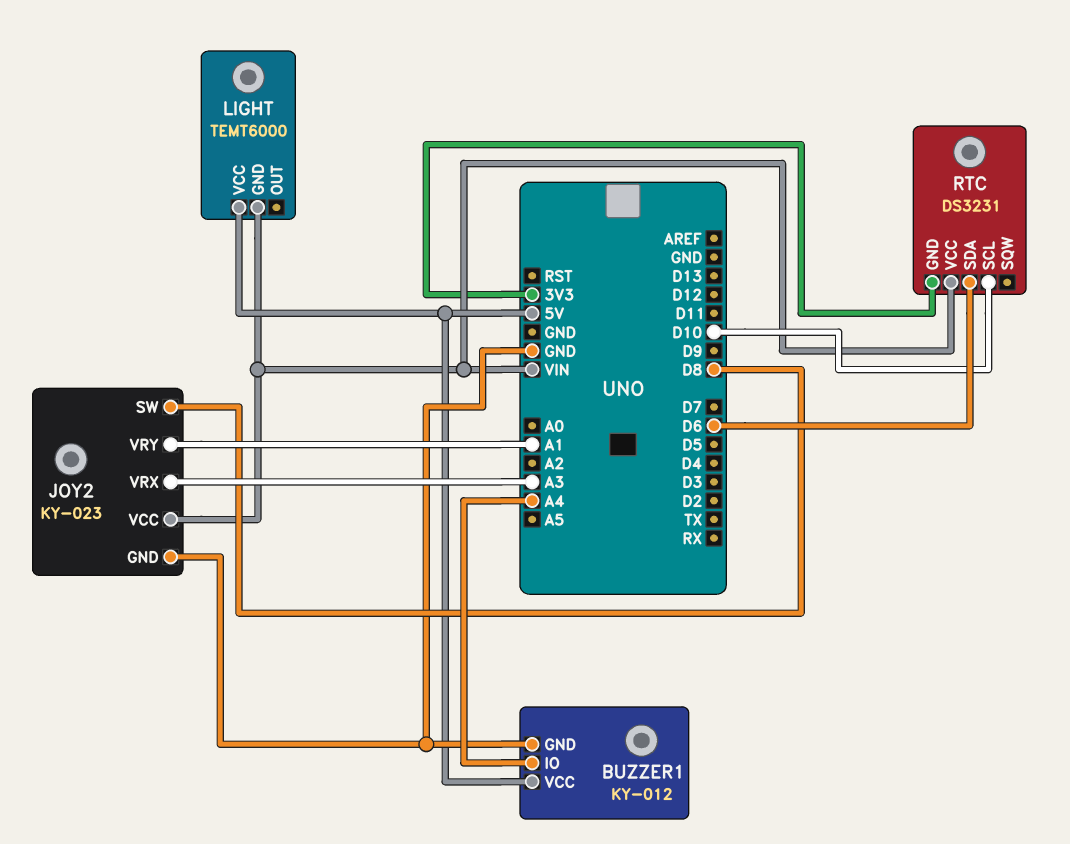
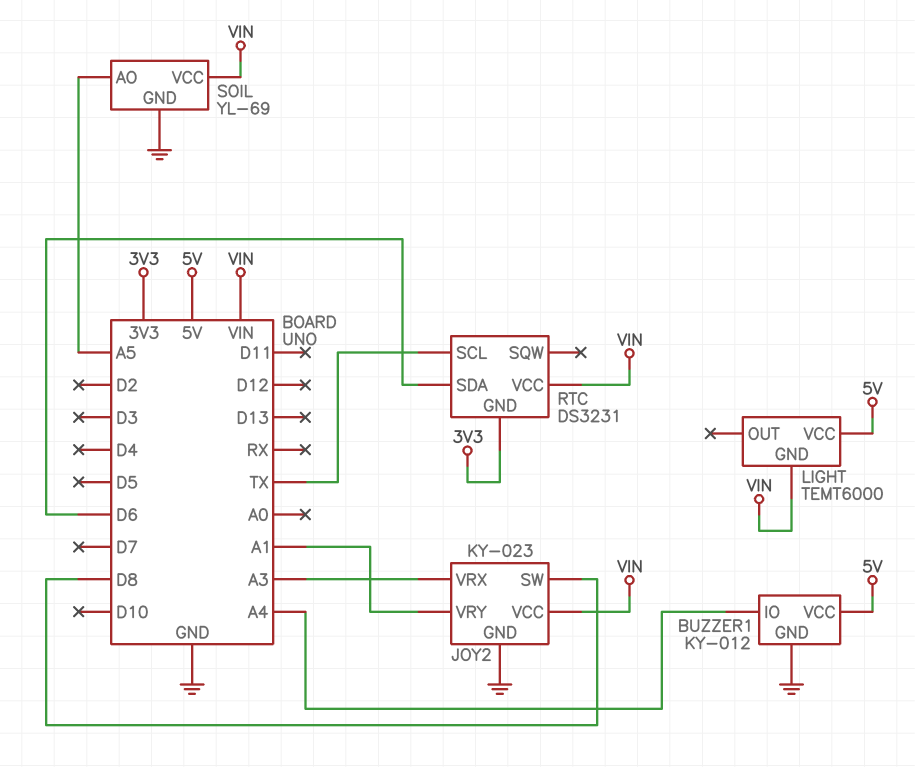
RTC pin SCL: D10 -> TX
SOIL: none -> YL-69
SOIL pin AO: none -> A5
SOIL pin GND: none -> GND
SOIL pin VCC: none -> VIN

